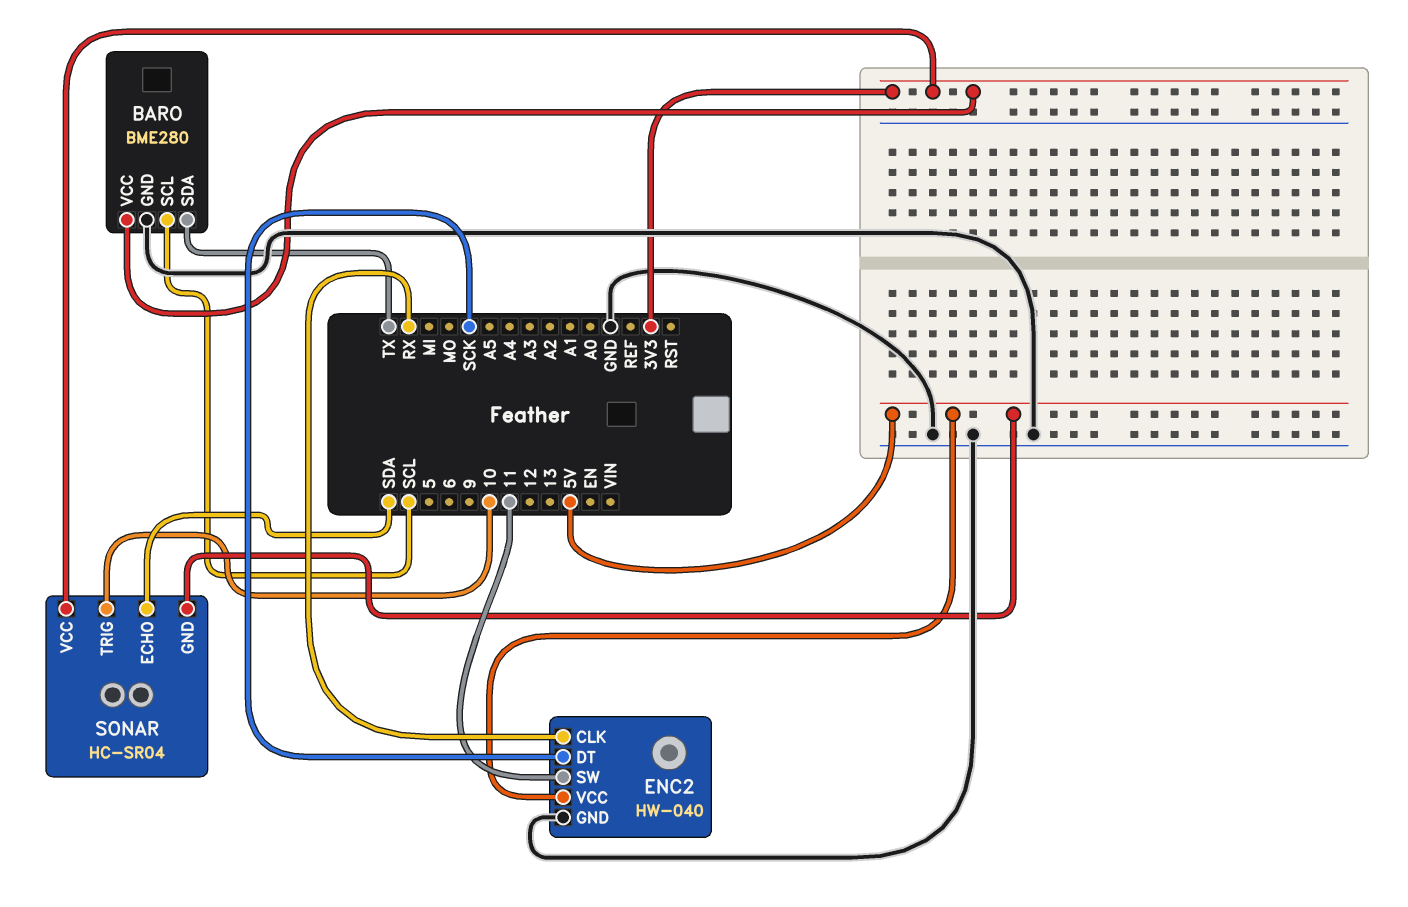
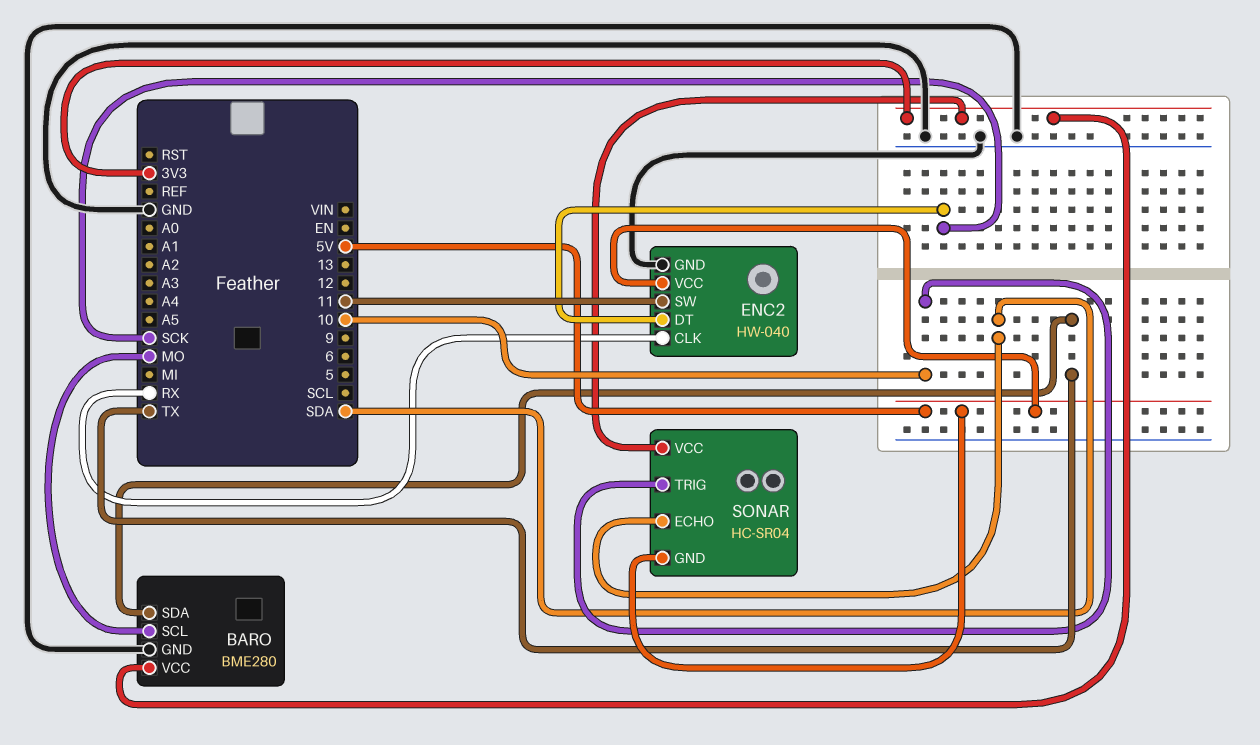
BARO pin SCL: SCL -> MO

